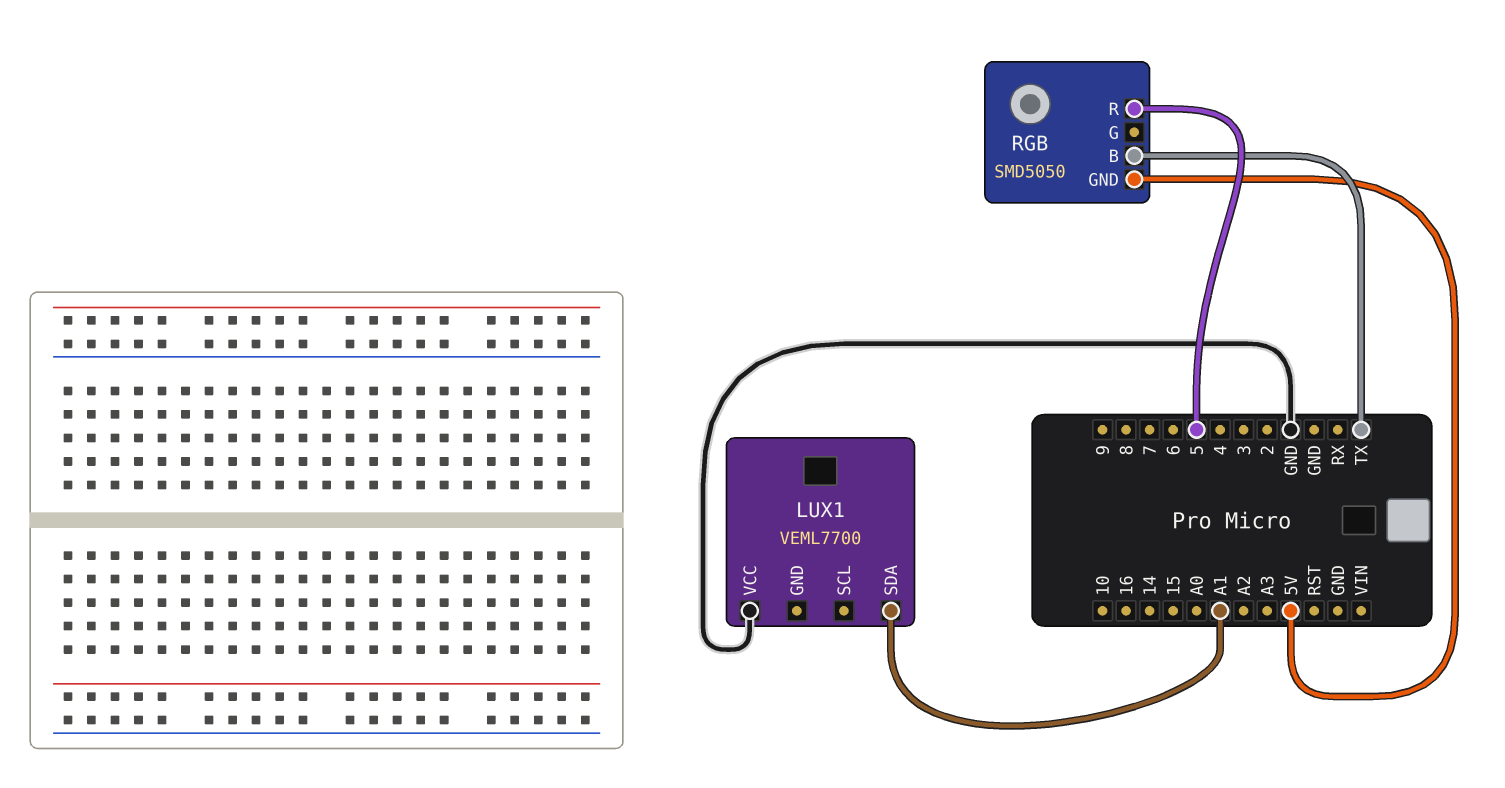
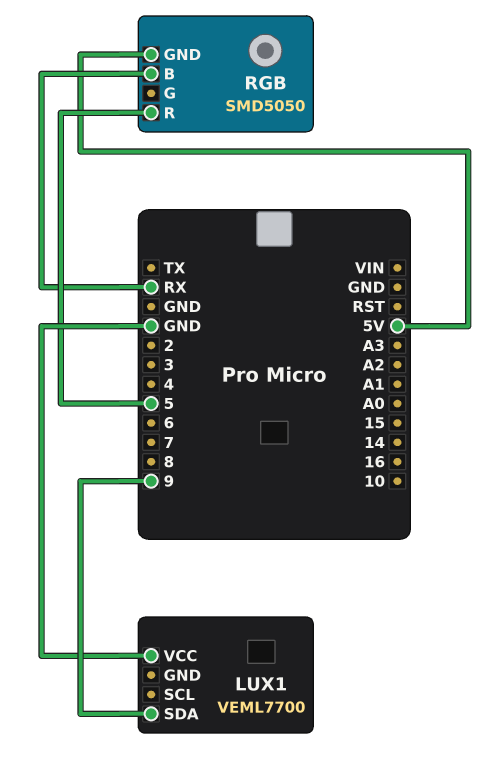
LUX1 pin SDA: A1 -> 9
RGB pin B: TX -> RX

